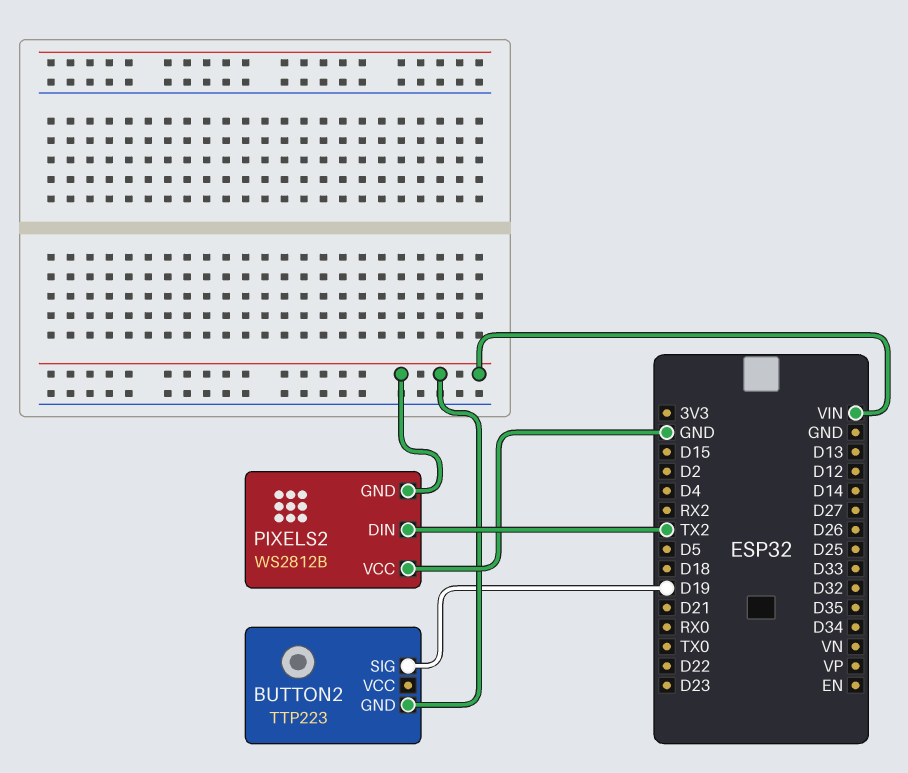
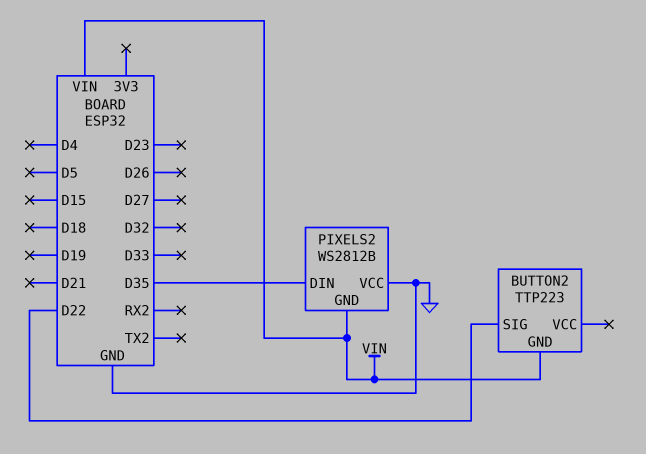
BUTTON2 pin SIG: D19 -> D22
PIXELS2 pin DIN: TX2 -> D35

